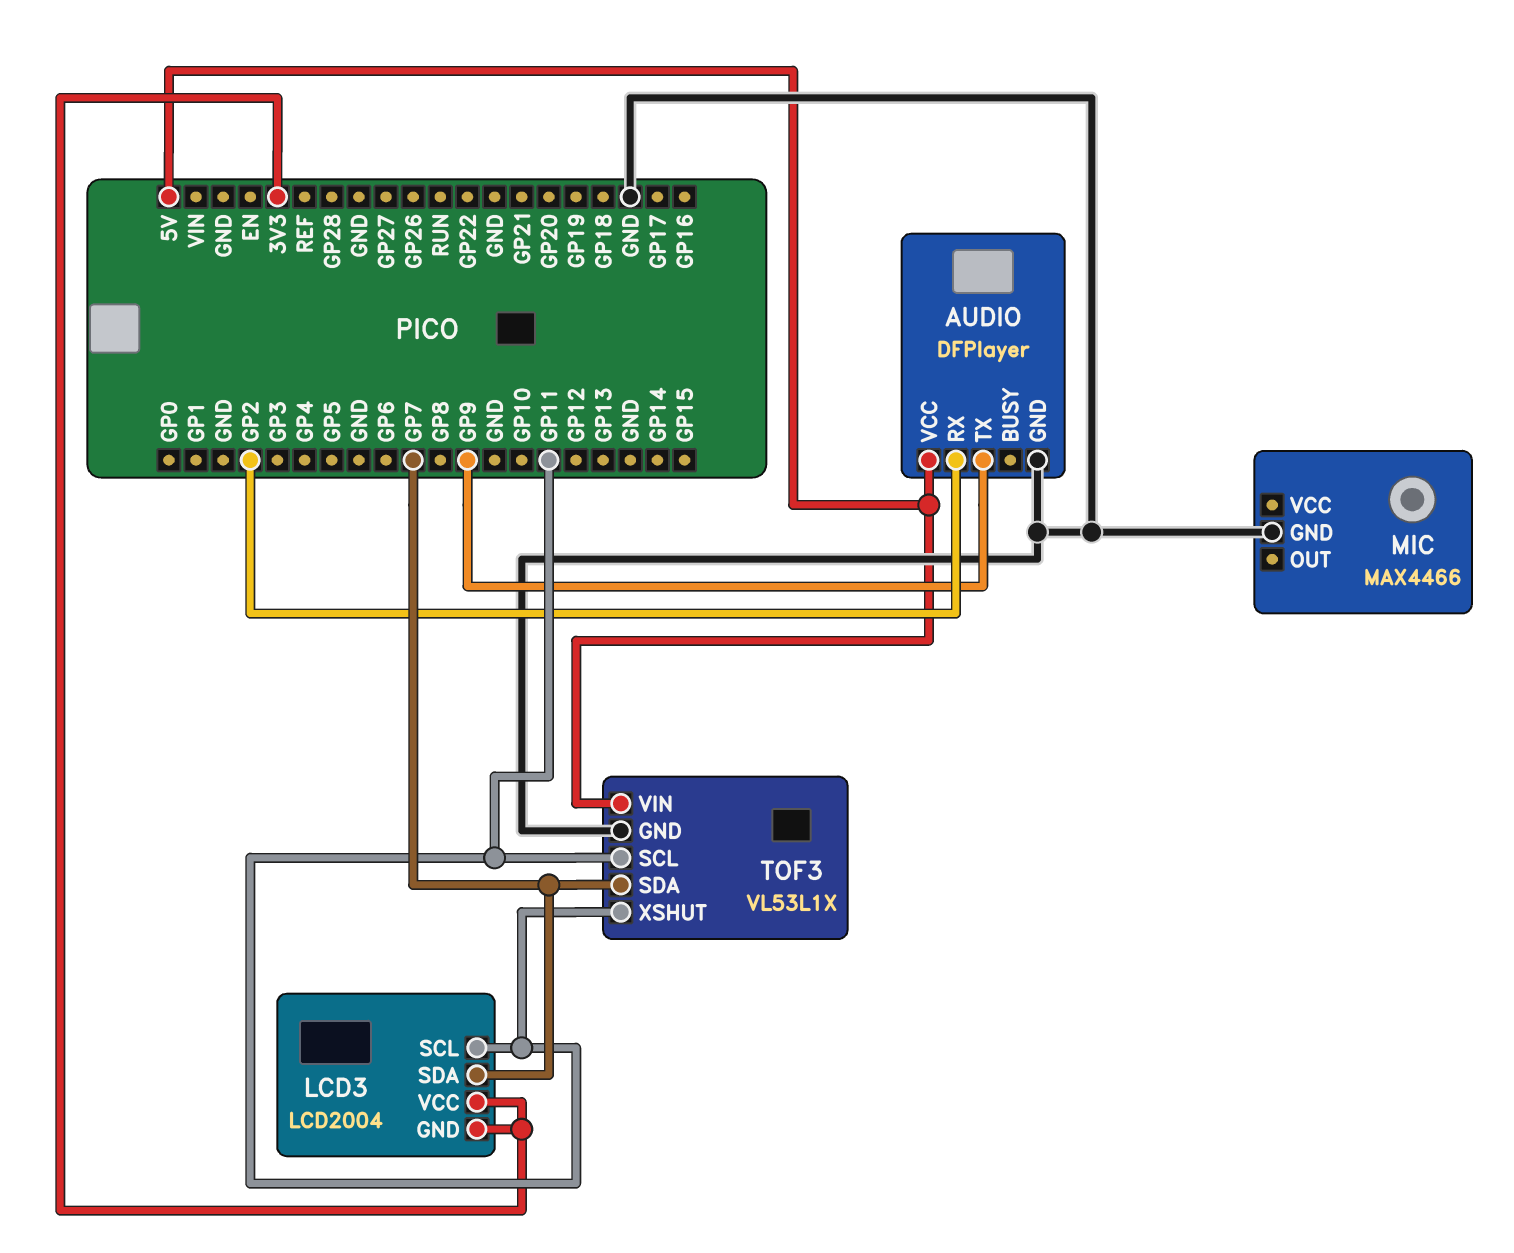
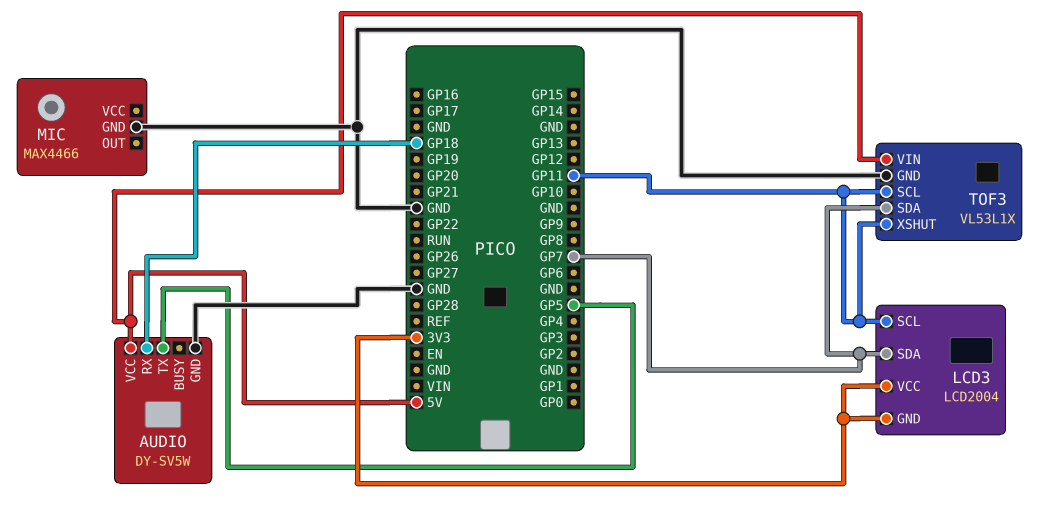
AUDIO: DFPlayer -> DY-SV5W
AUDIO pin RX: GP2 -> GP18
AUDIO pin TX: GP9 -> GP5

